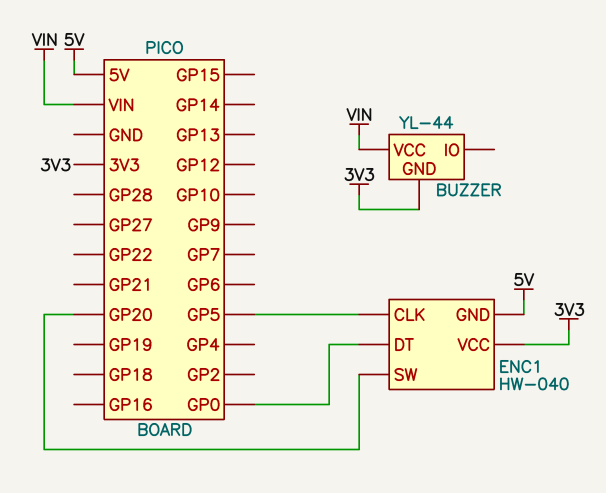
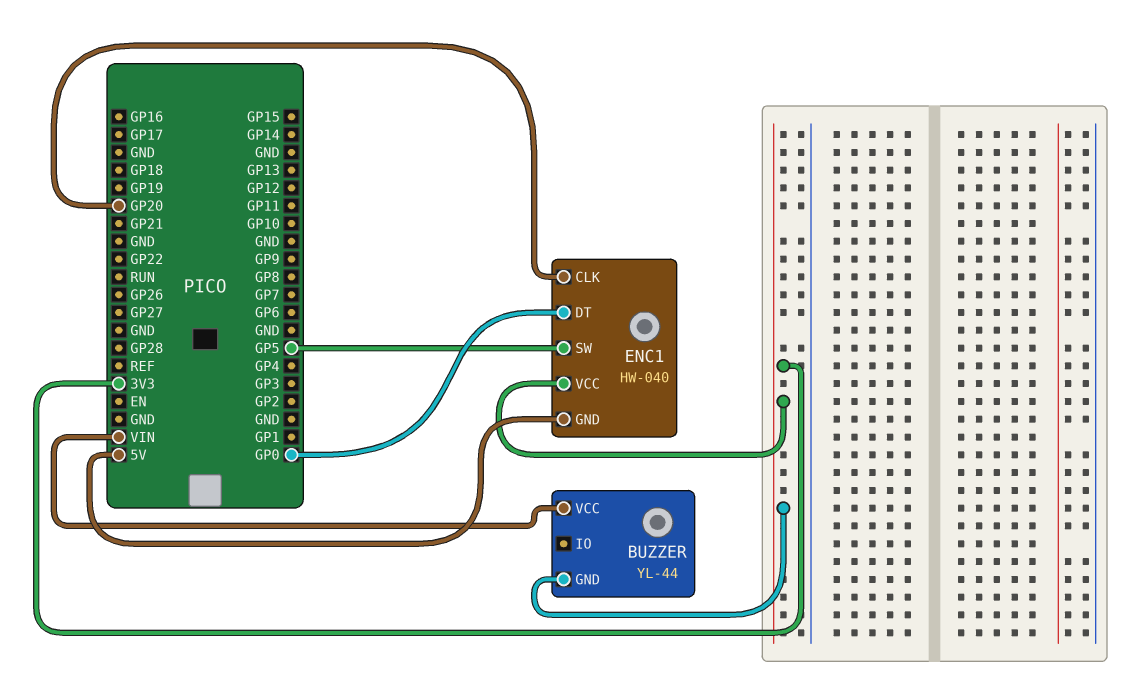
ENC1 pin CLK: GP5 -> GP20
ENC1 pin SW: GP20 -> GP5

